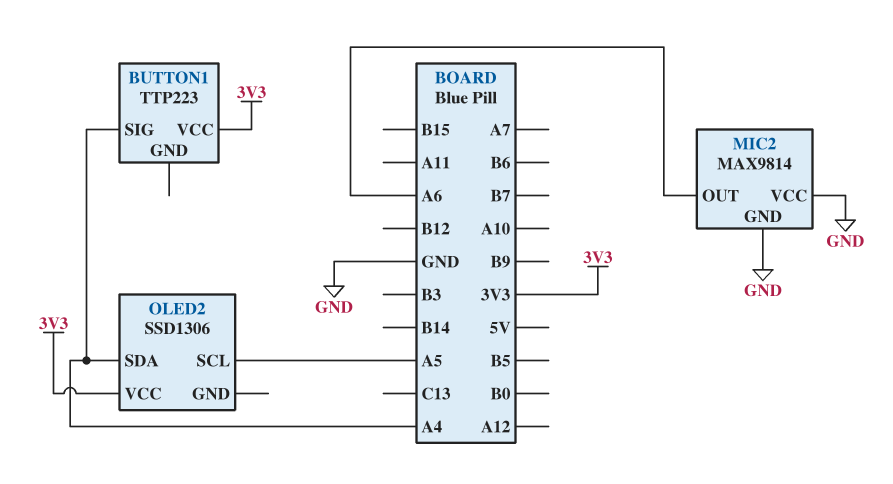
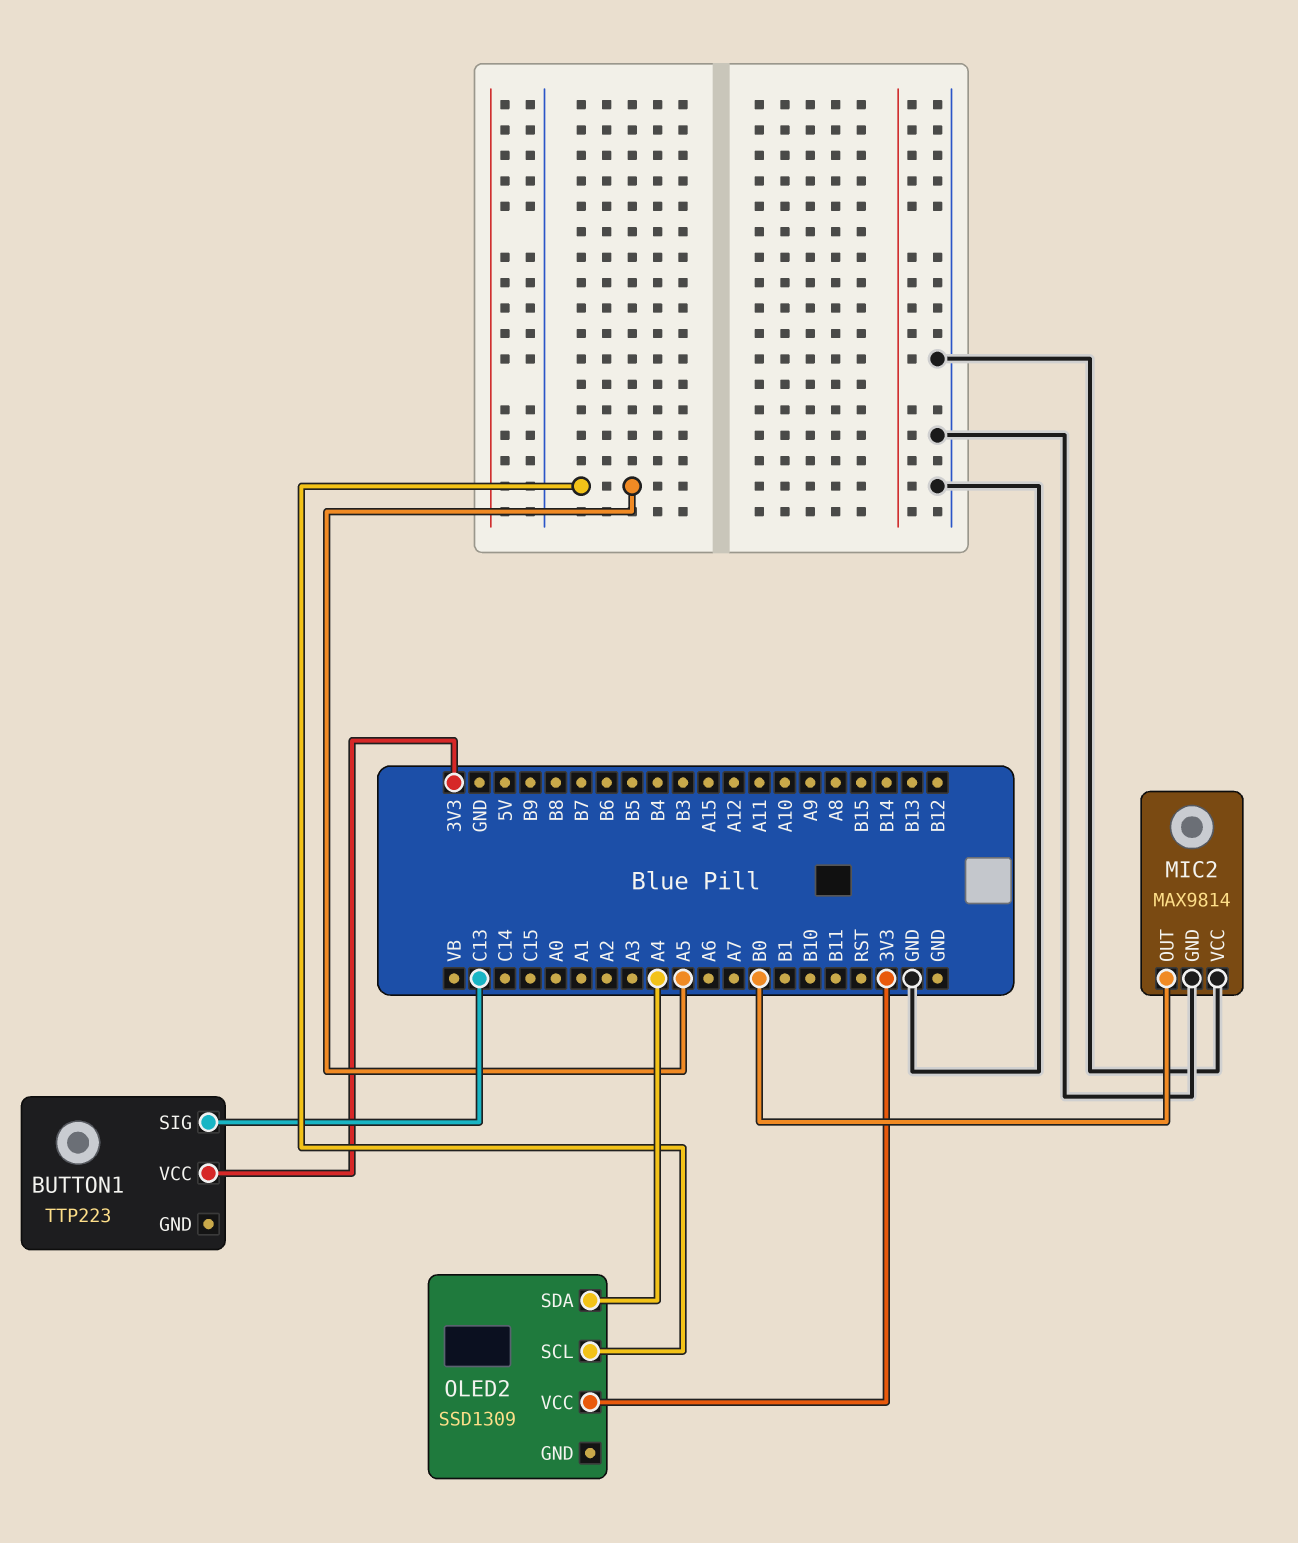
BUTTON1 pin SIG: A4 -> C13
MIC2 pin OUT: A6 -> B0
OLED2: SSD1306 -> SSD1309

